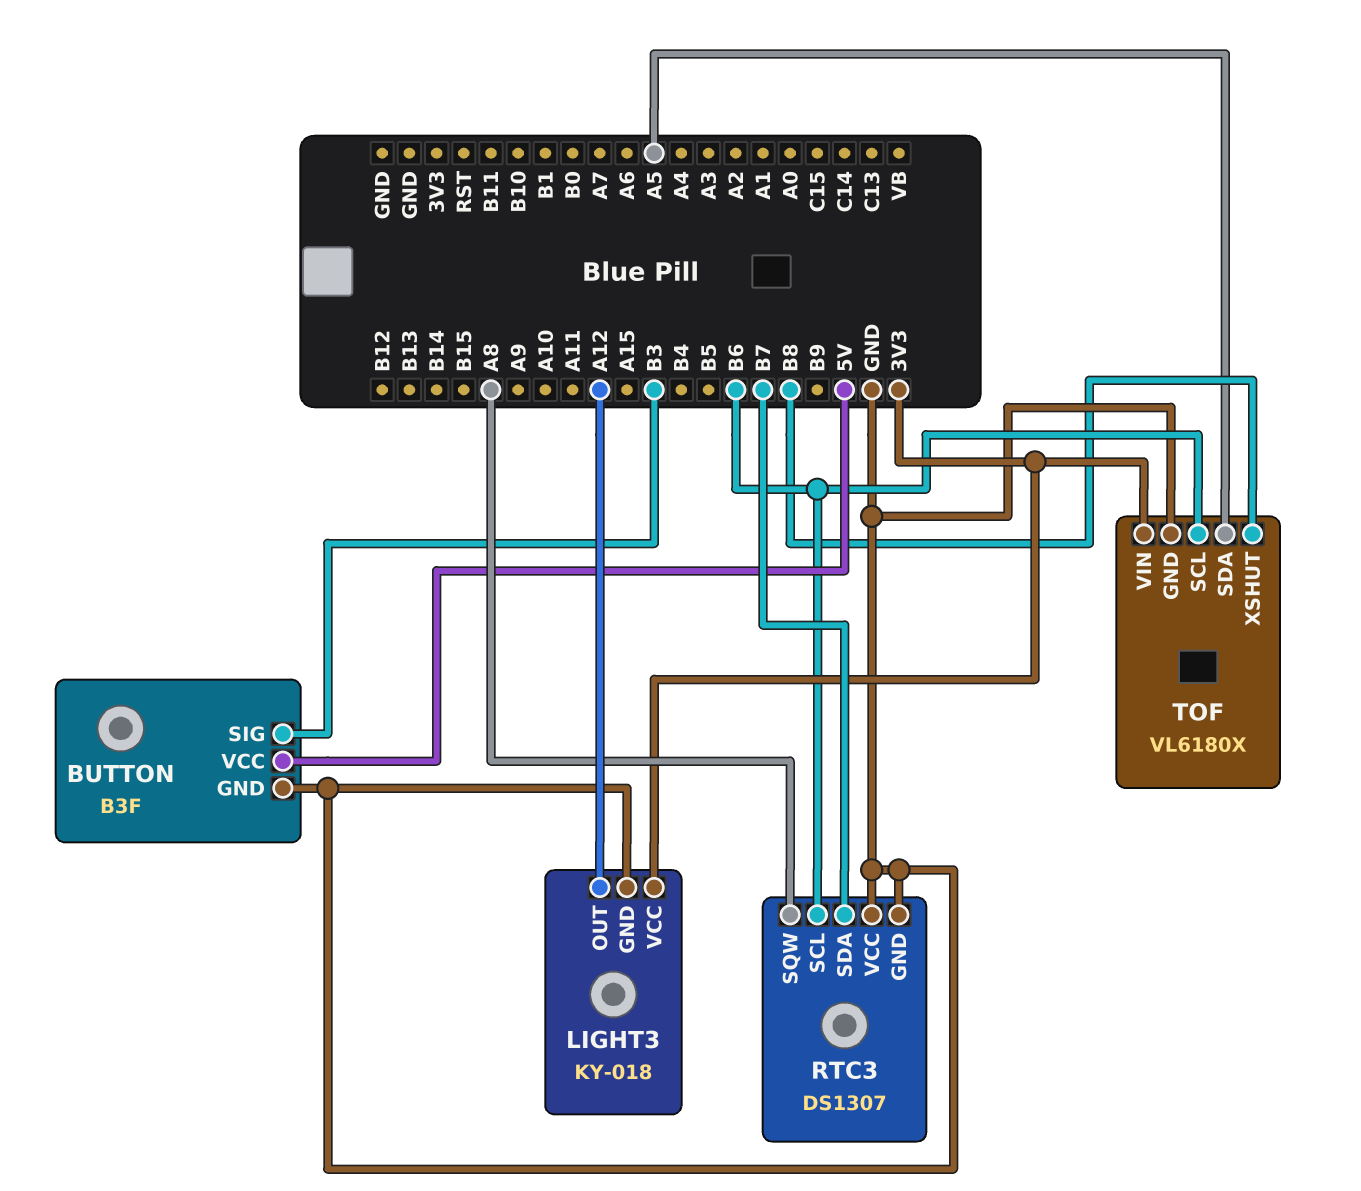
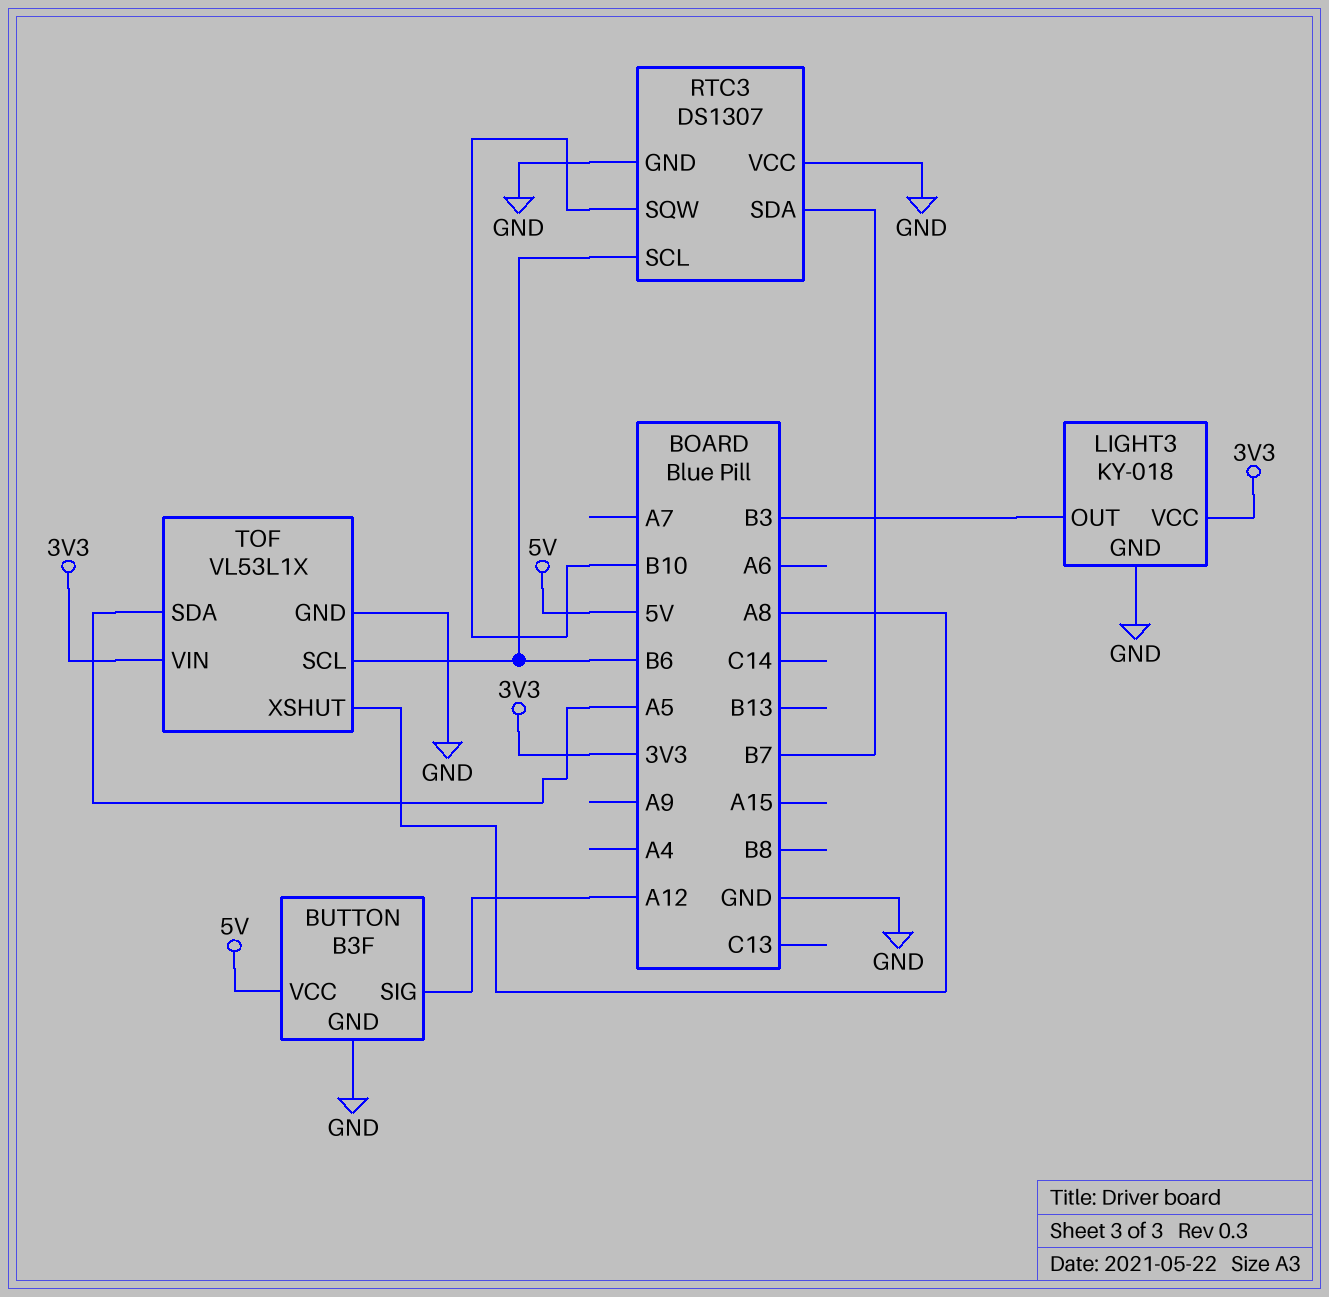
BUTTON pin SIG: B3 -> A12
LIGHT3 pin OUT: A12 -> B3
RTC3 pin SQW: A8 -> B10
TOF: VL6180X -> VL53L1X
TOF pin XSHUT: B8 -> A8

